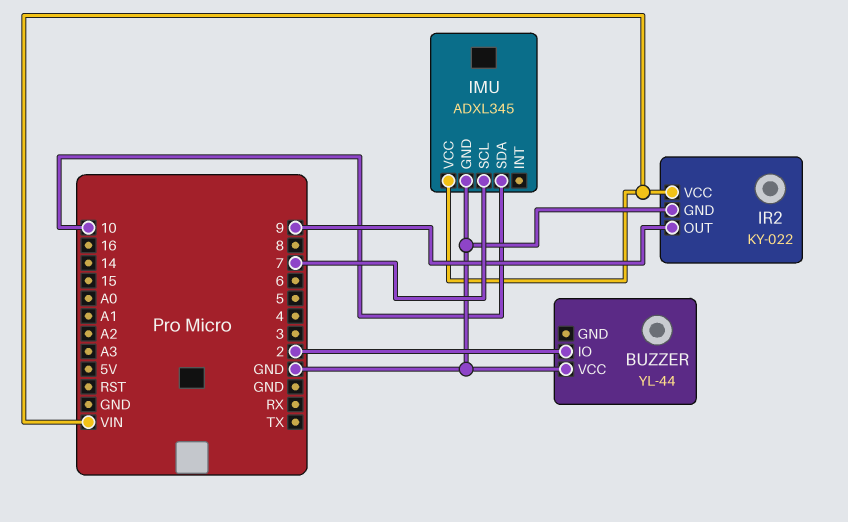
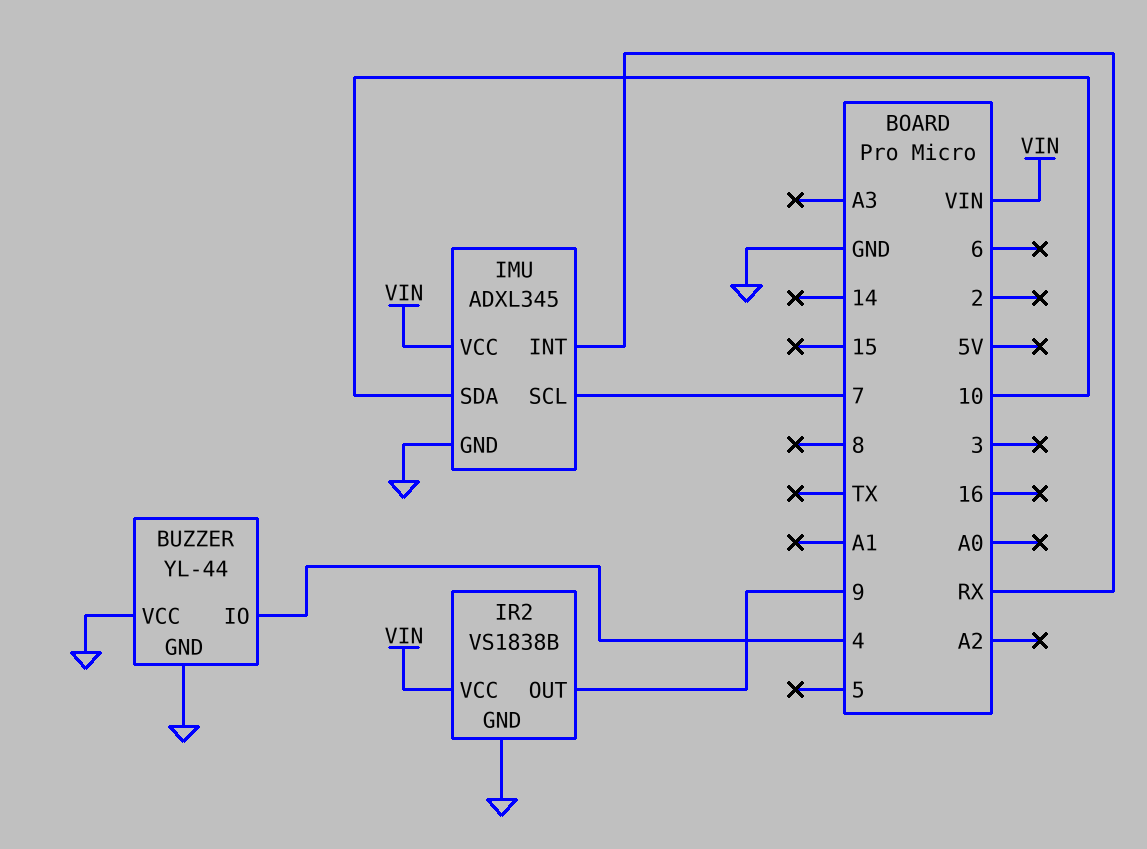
BUZZER pin GND: none -> GND
BUZZER pin IO: 2 -> 4
IMU pin INT: none -> RX
IR2: KY-022 -> VS1838B

